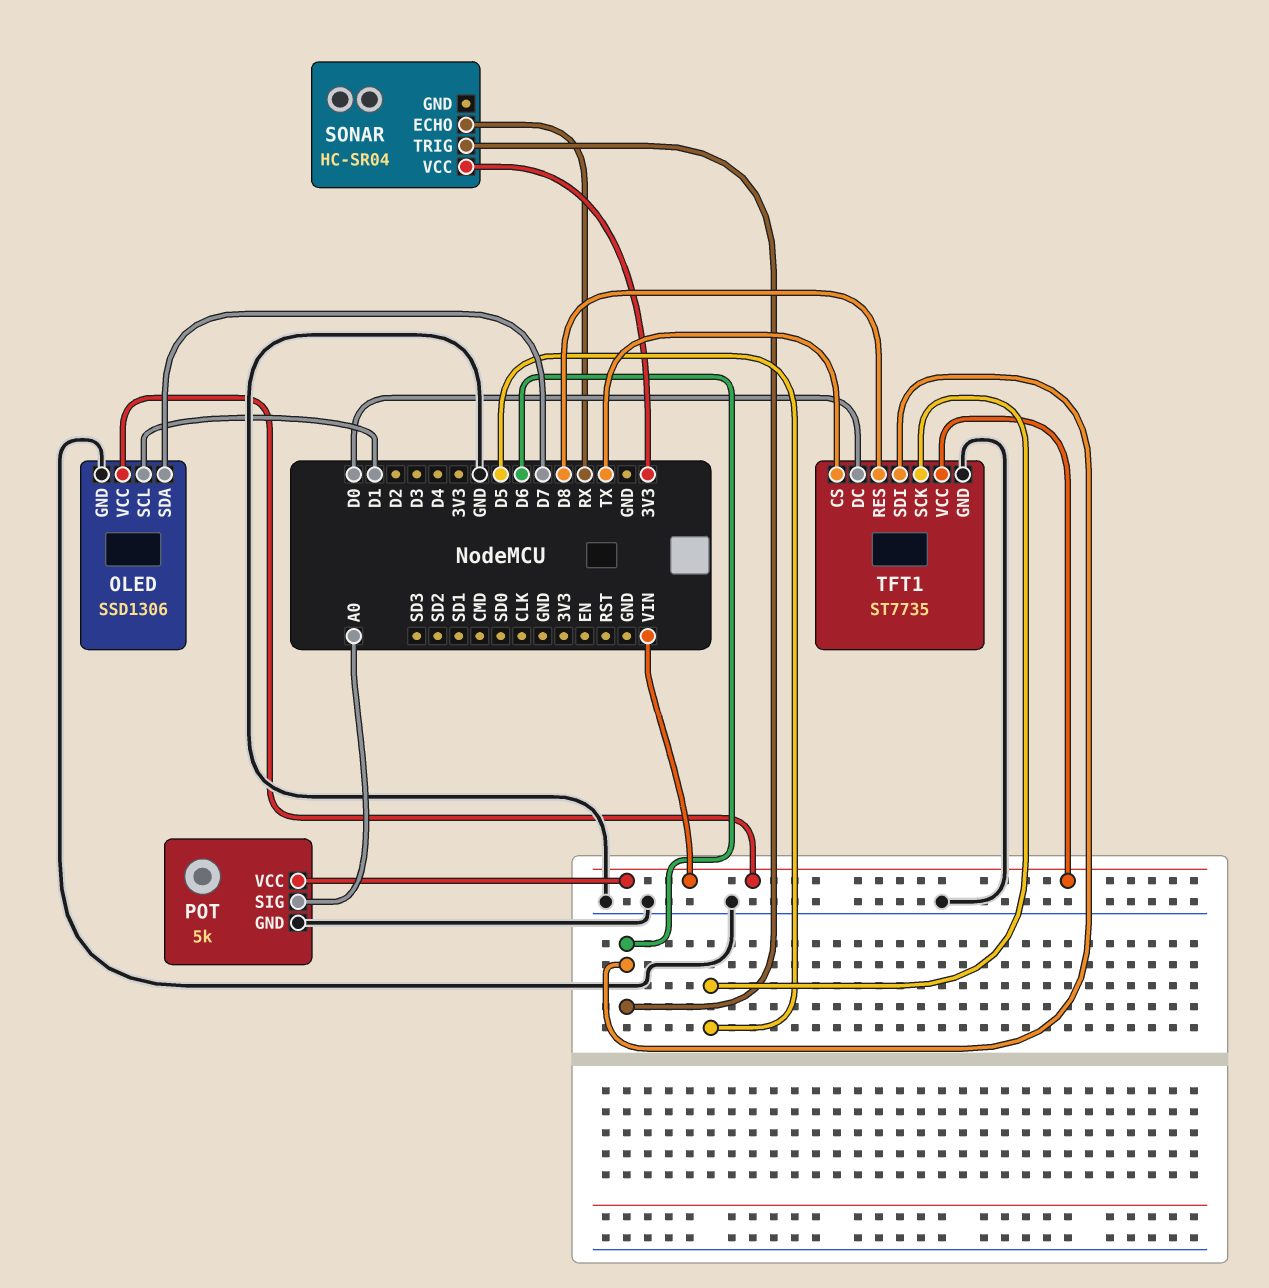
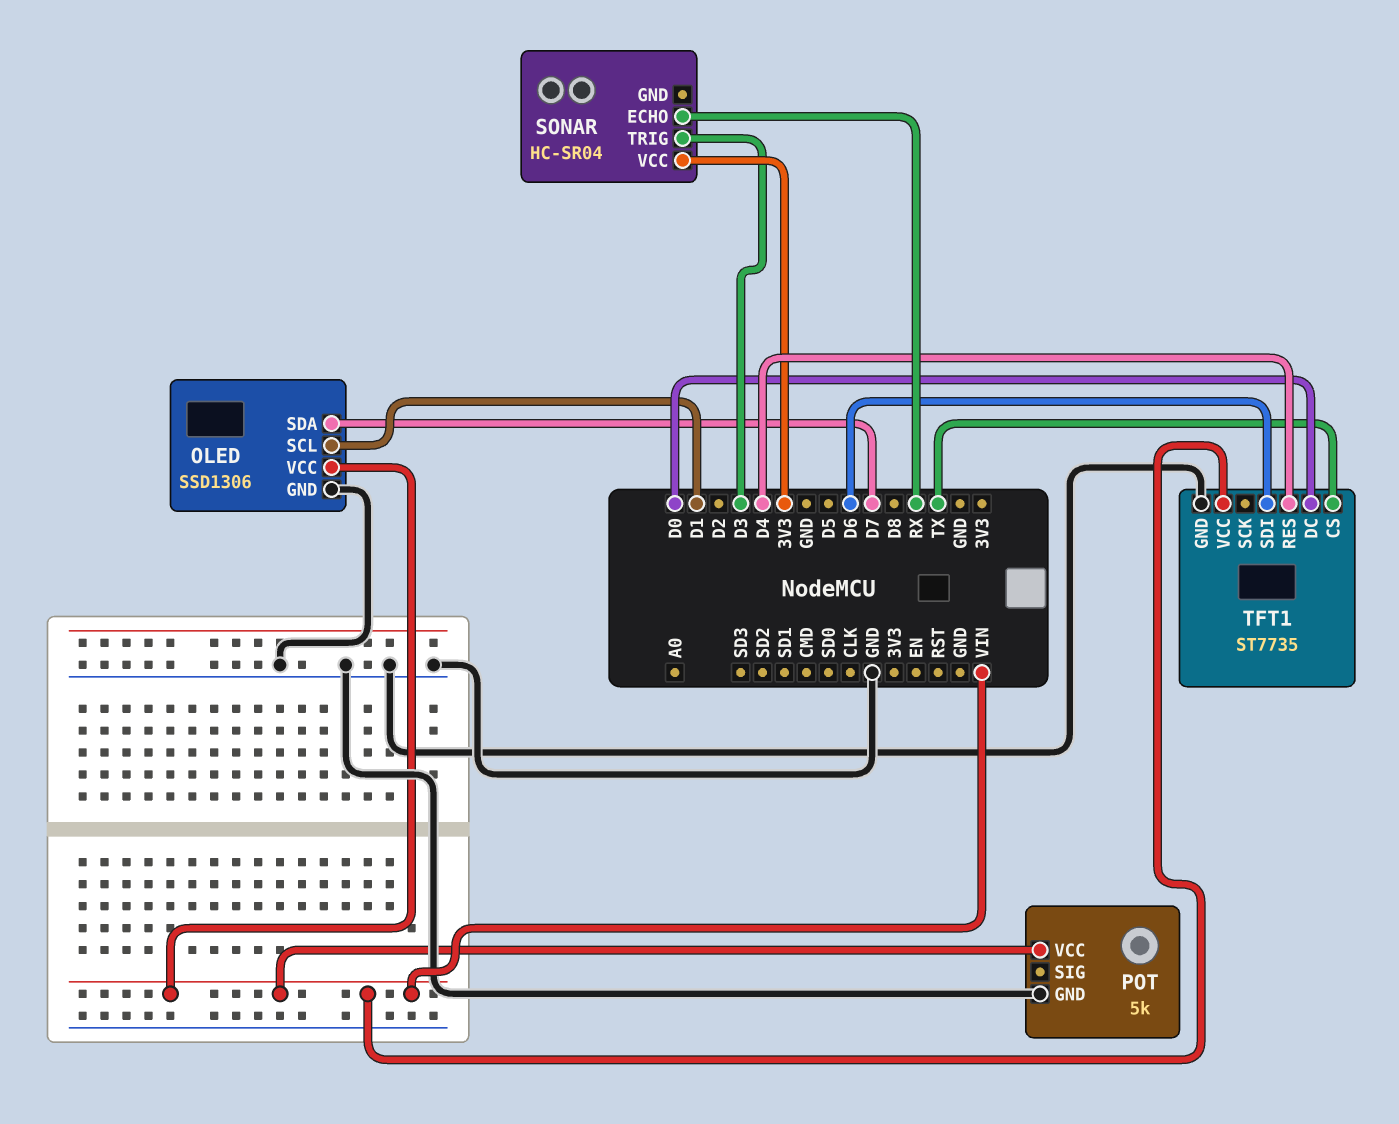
POT pin SIG: A0 -> none
SONAR pin TRIG: D6 -> D3
TFT1 pin RES: D8 -> D4
TFT1 pin SCK: D5 -> none

